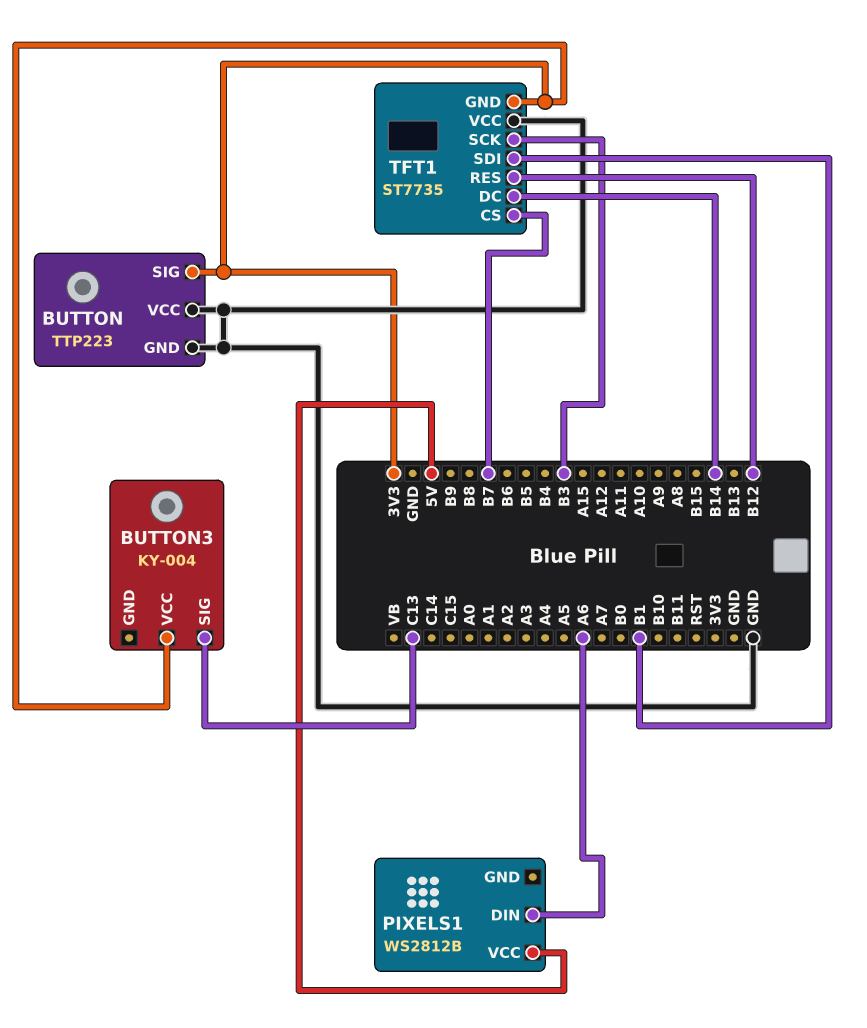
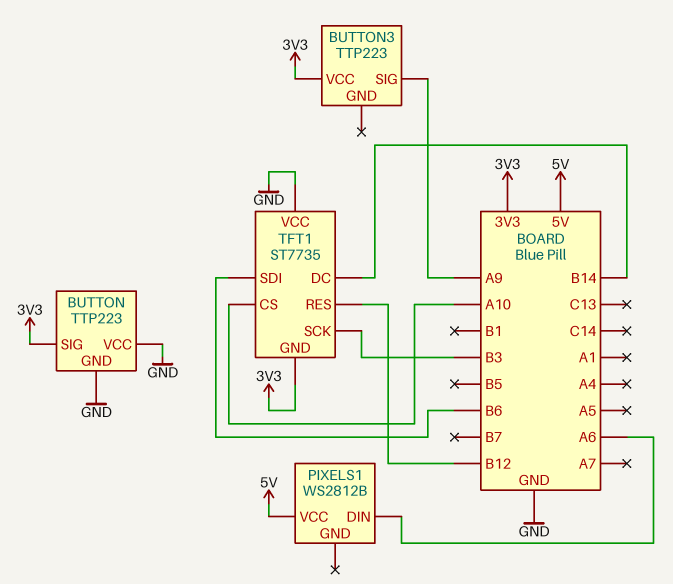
BUTTON3: KY-004 -> TTP223
BUTTON3 pin SIG: C13 -> A9
TFT1 pin CS: B7 -> A10
TFT1 pin SDI: B1 -> B6

